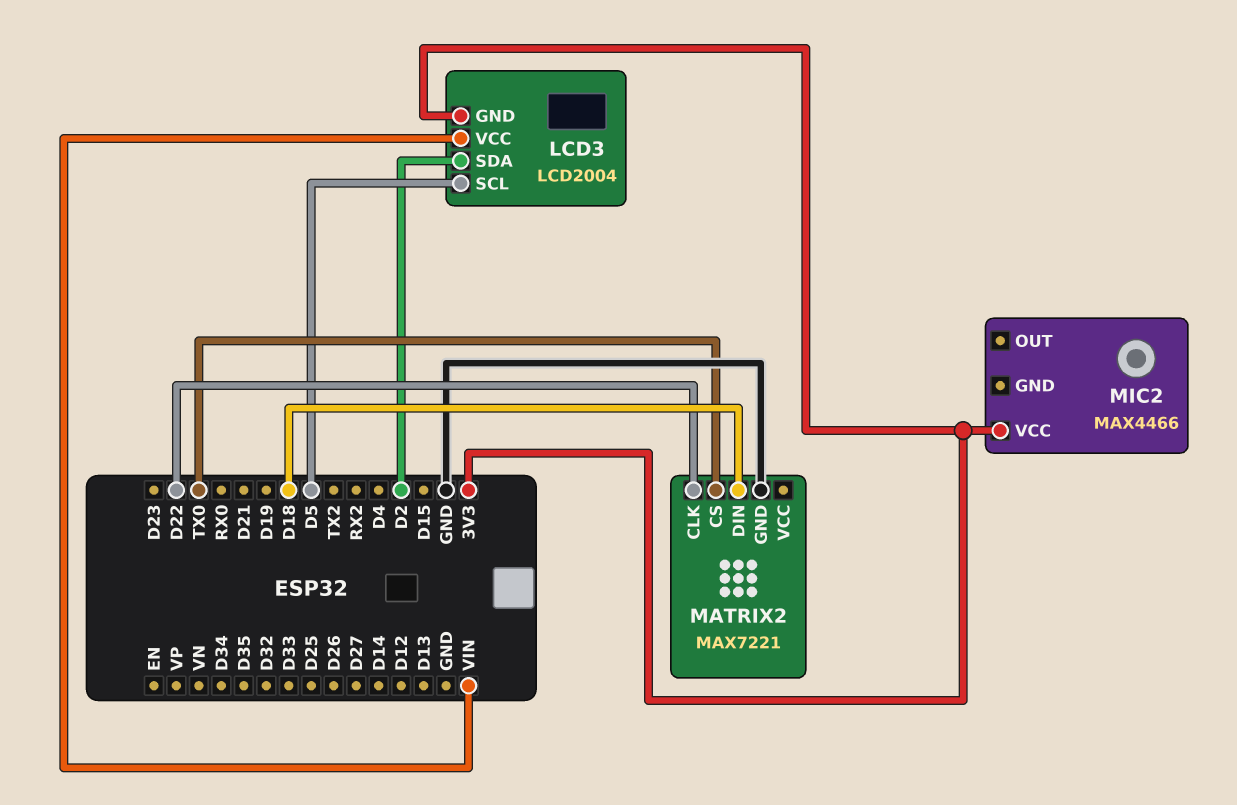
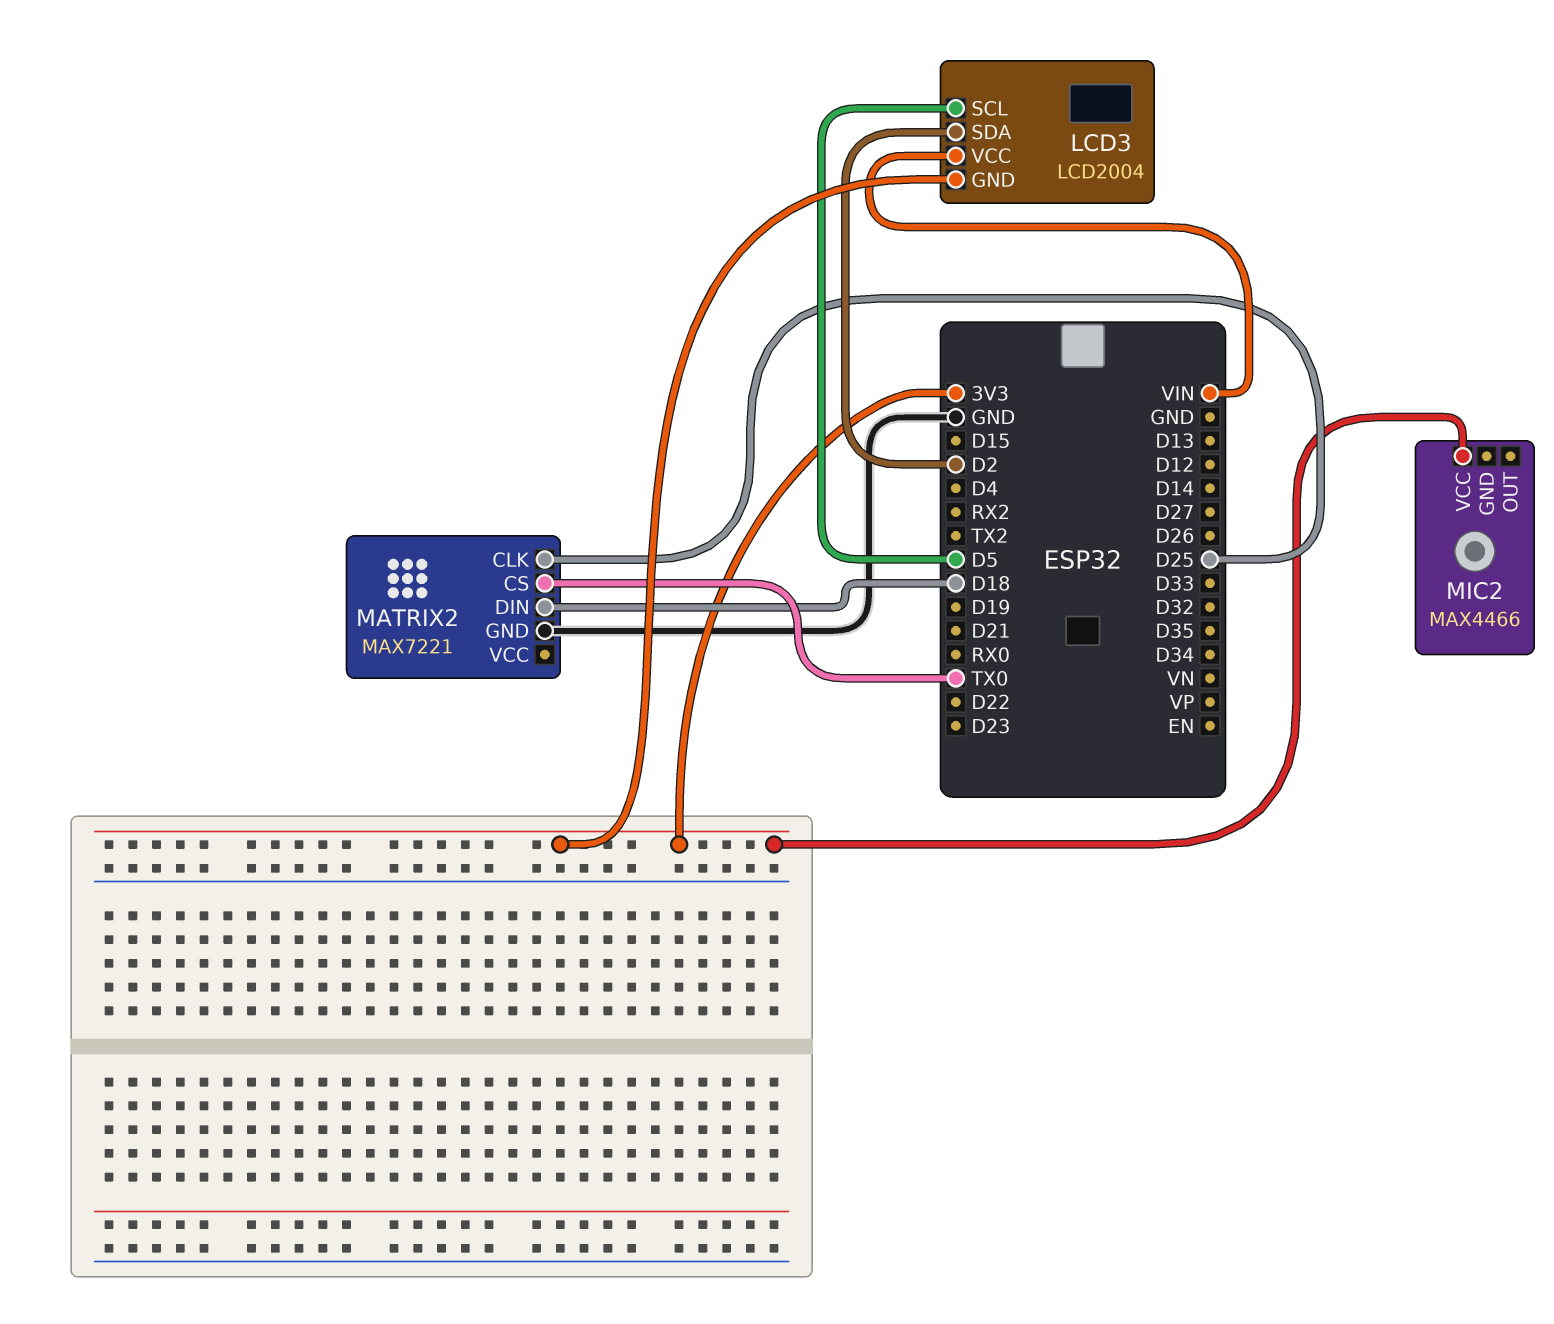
MATRIX2 pin CLK: D22 -> D25

